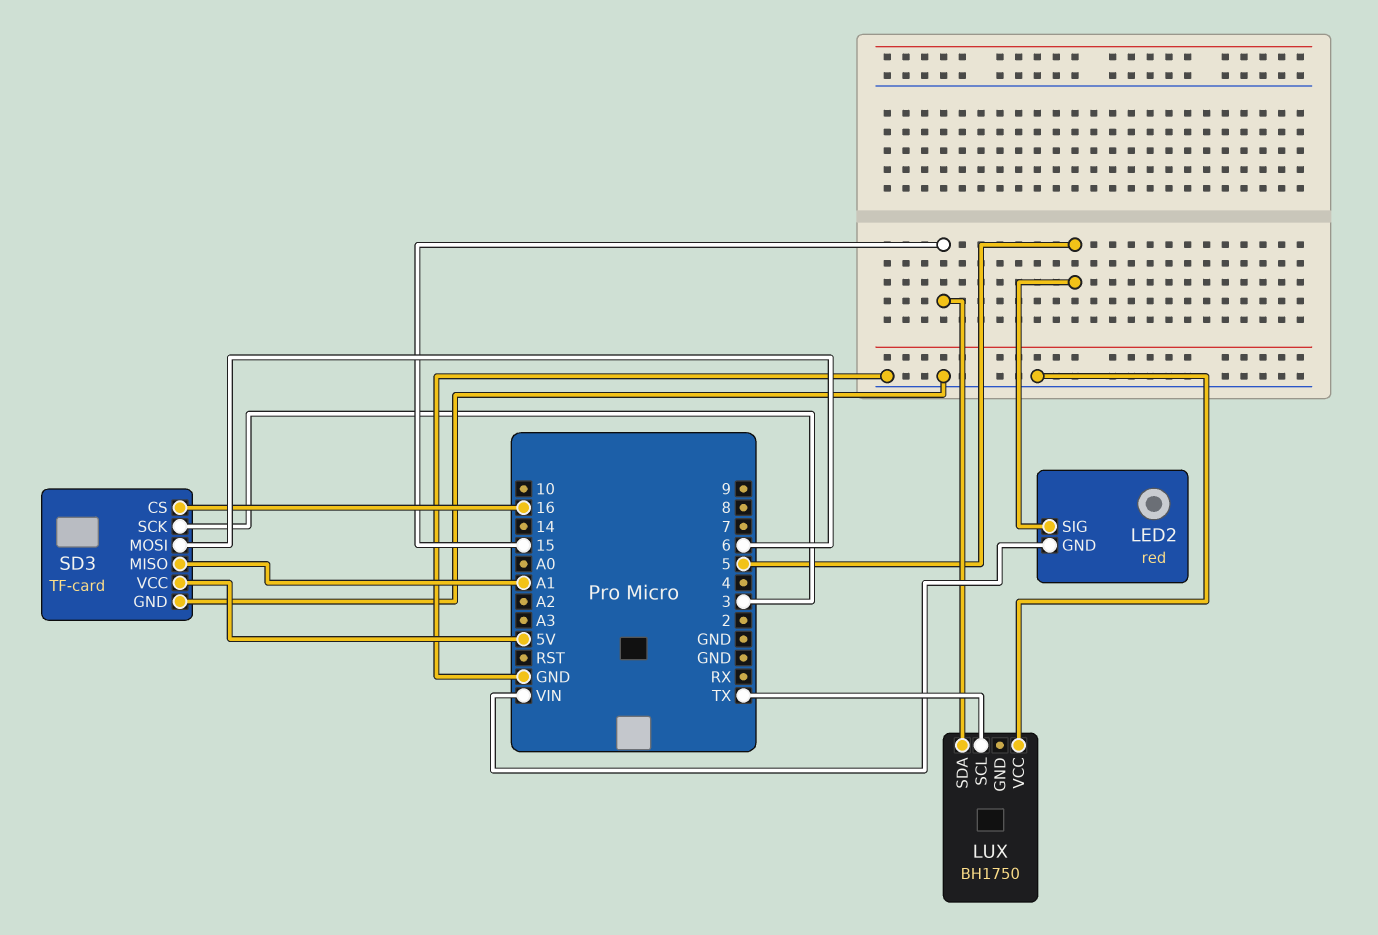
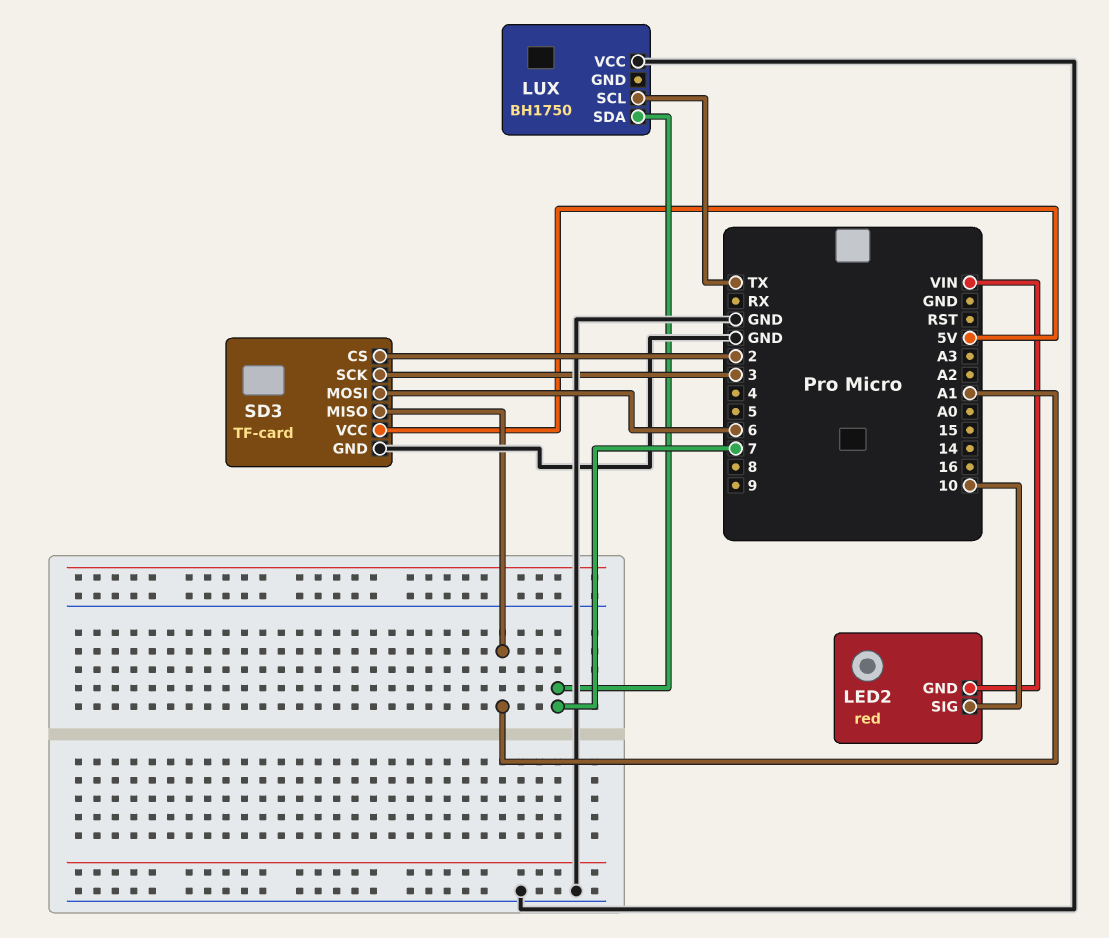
LED2 pin SIG: 5 -> 10
LUX pin SDA: 15 -> 7
SD3 pin CS: 16 -> 2

